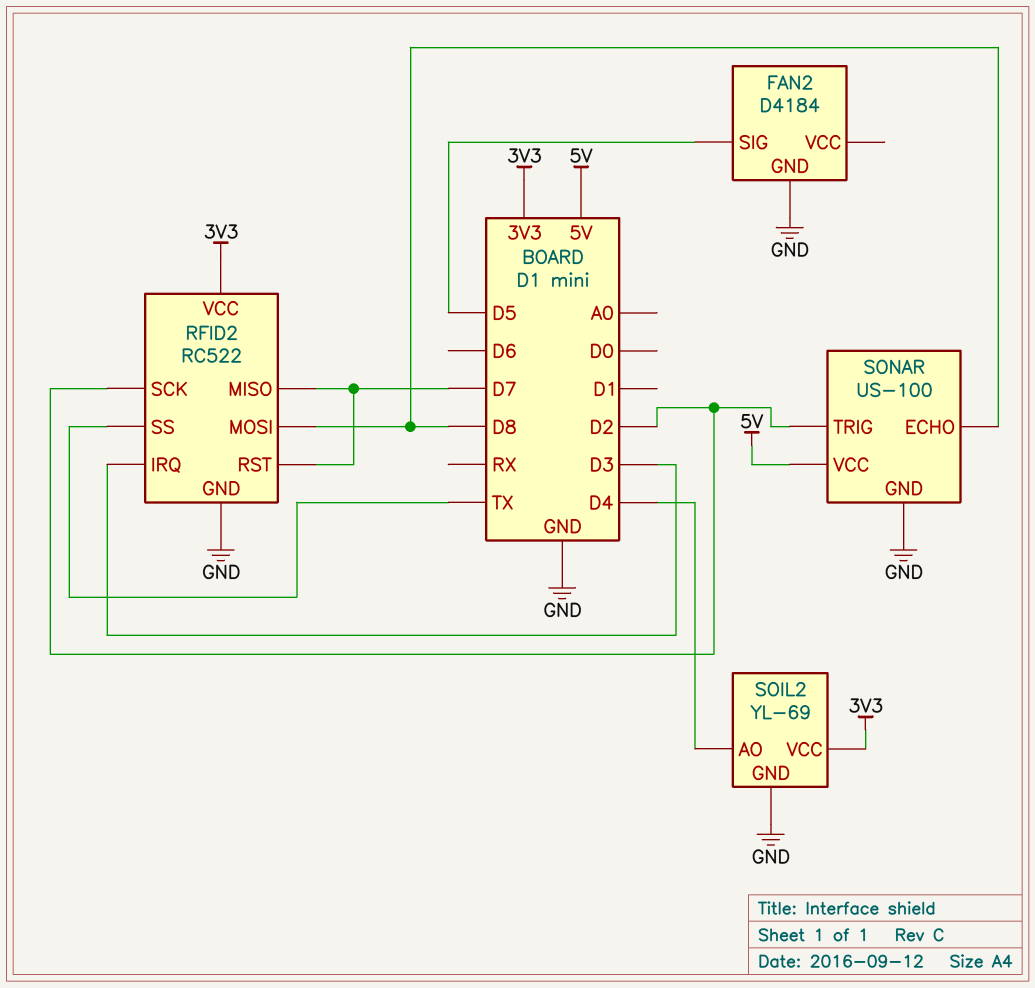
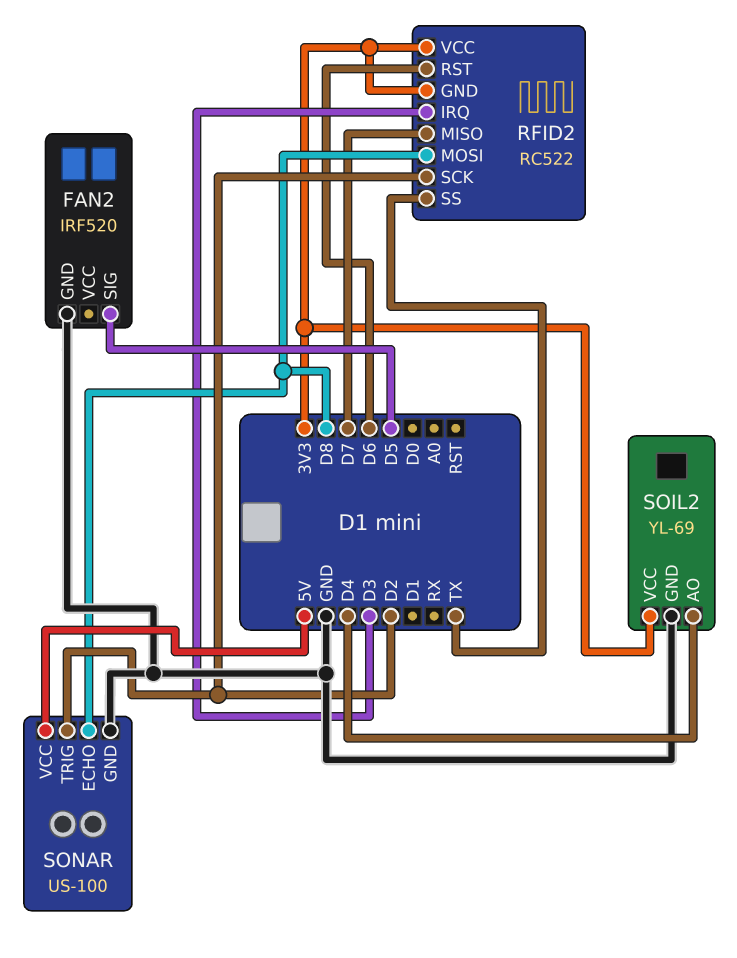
FAN2: D4184 -> IRF520
RFID2 pin GND: GND -> 3V3
RFID2 pin RST: D7 -> D6

